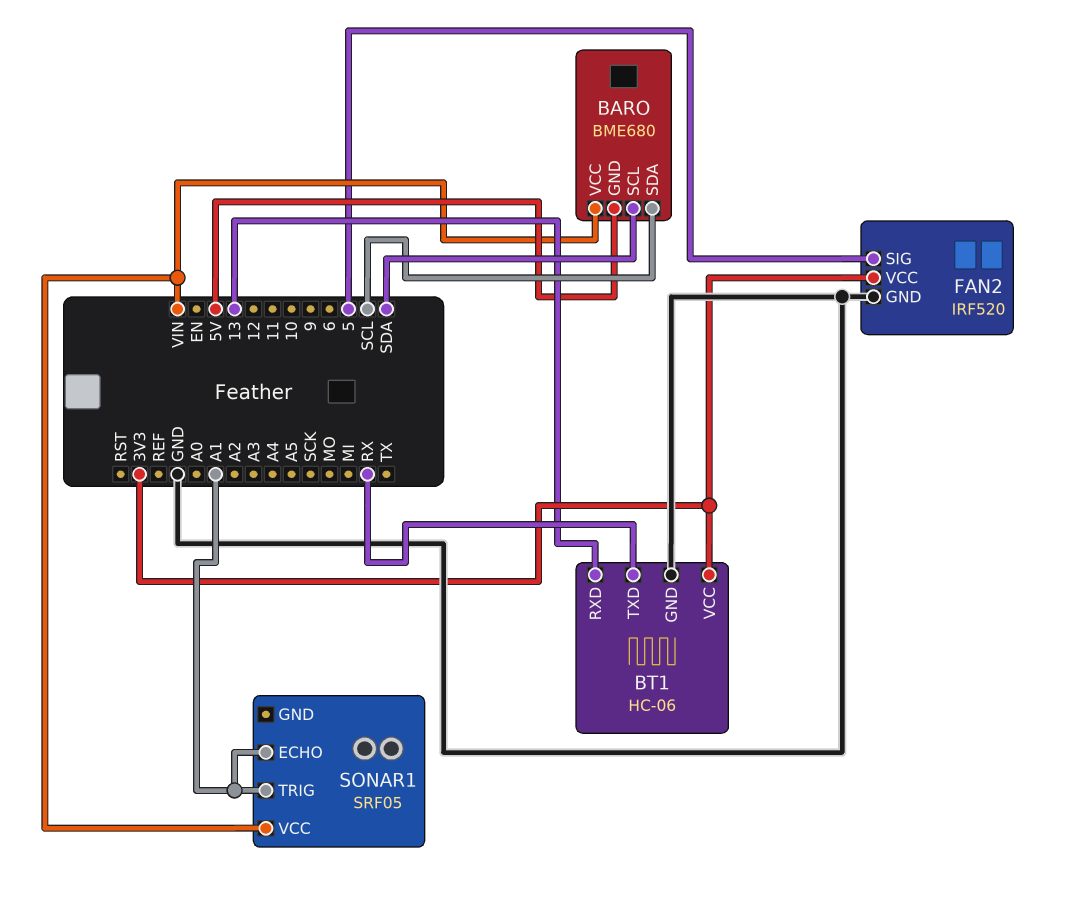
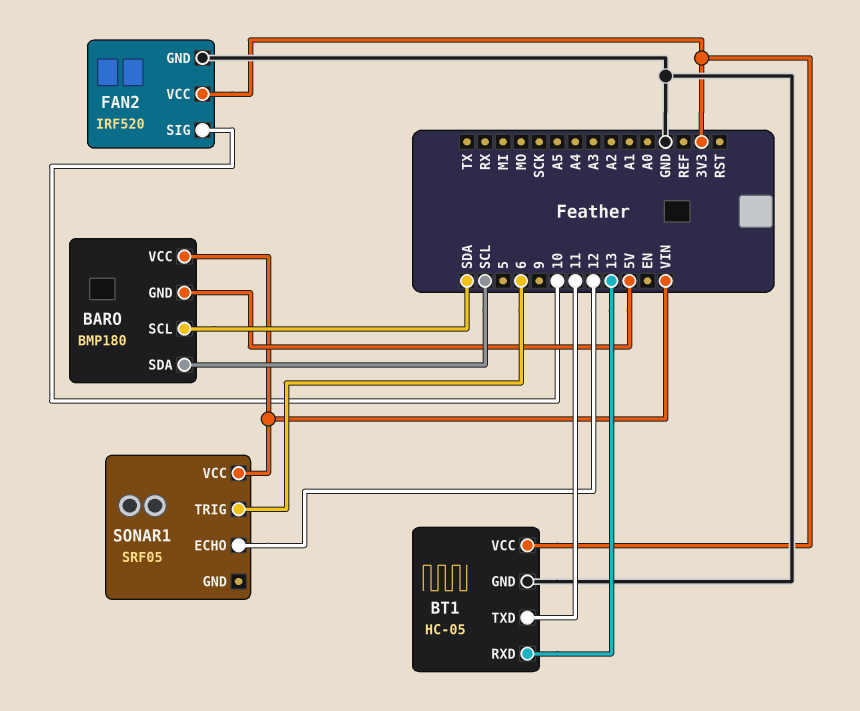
BARO: BME680 -> BMP180
BT1: HC-06 -> HC-05
BT1 pin TXD: RX -> 11
FAN2 pin SIG: 5 -> 10
SONAR1 pin ECHO: A1 -> 12
SONAR1 pin TRIG: A1 -> 6

